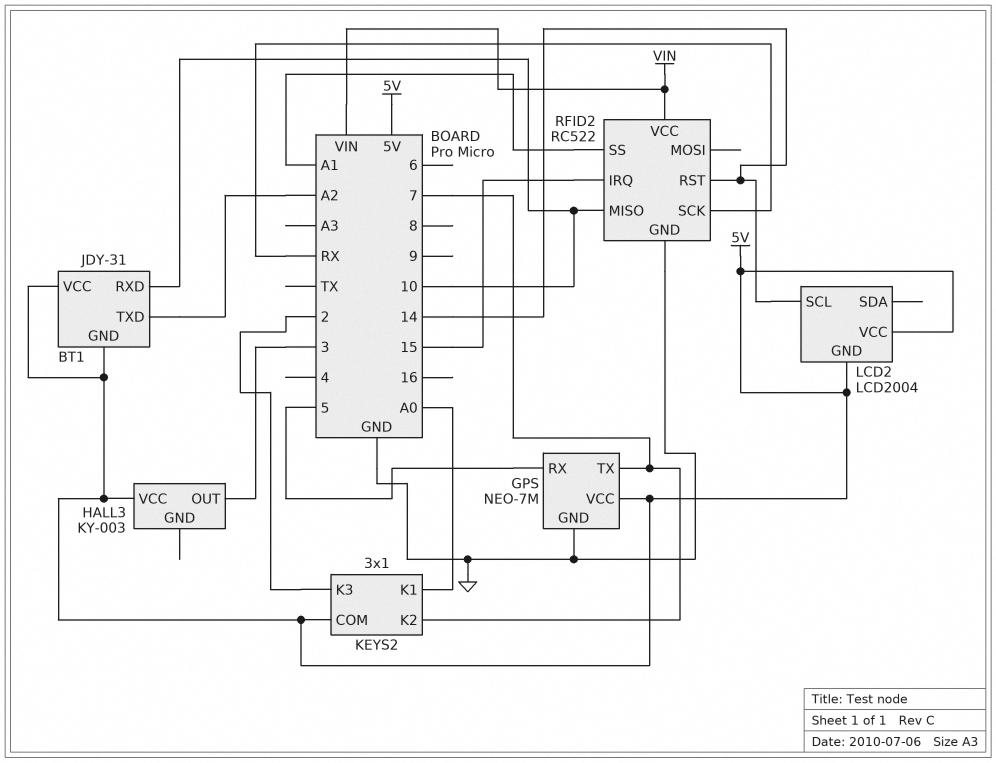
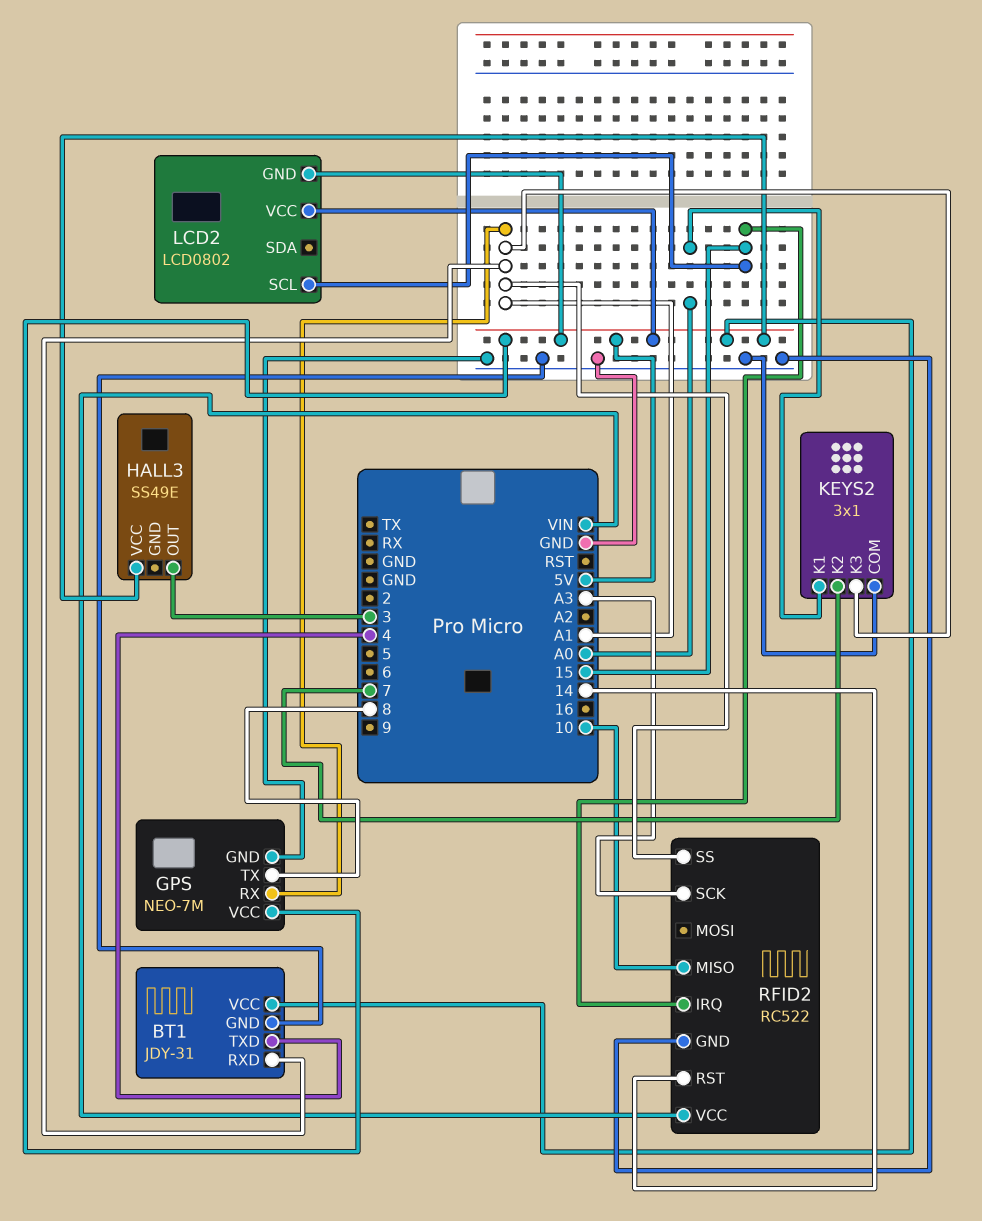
BT1 pin GND: 5V -> GND
BT1 pin RXD: 10 -> A1
BT1 pin TXD: A2 -> 4
GPS pin RX: 5 -> A1
GPS pin TX: 7 -> 8
HALL3: KY-003 -> SS49E
KEYS2 pin COM: 5V -> GND
KEYS2 pin K3: 2 -> A1
LCD2: LCD2004 -> LCD0802
LCD2 pin SCL: 14 -> 15
RFID2 pin SCK: RX -> A3

